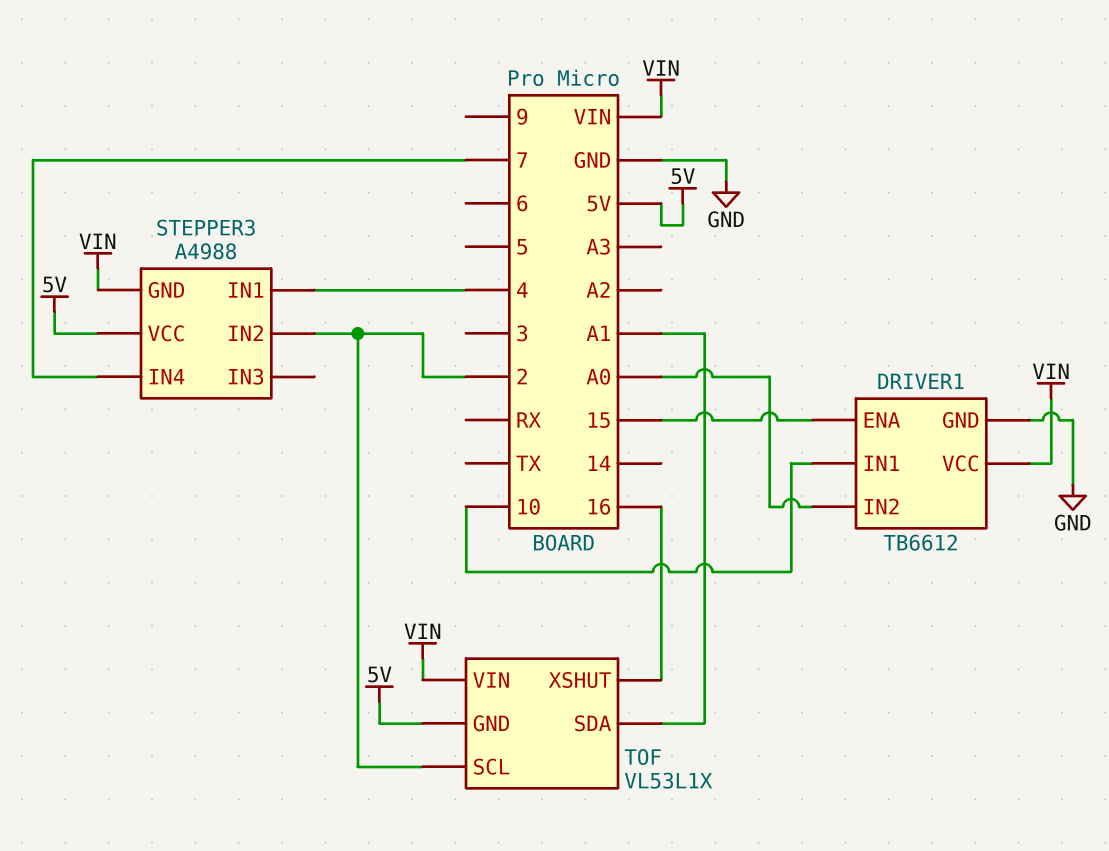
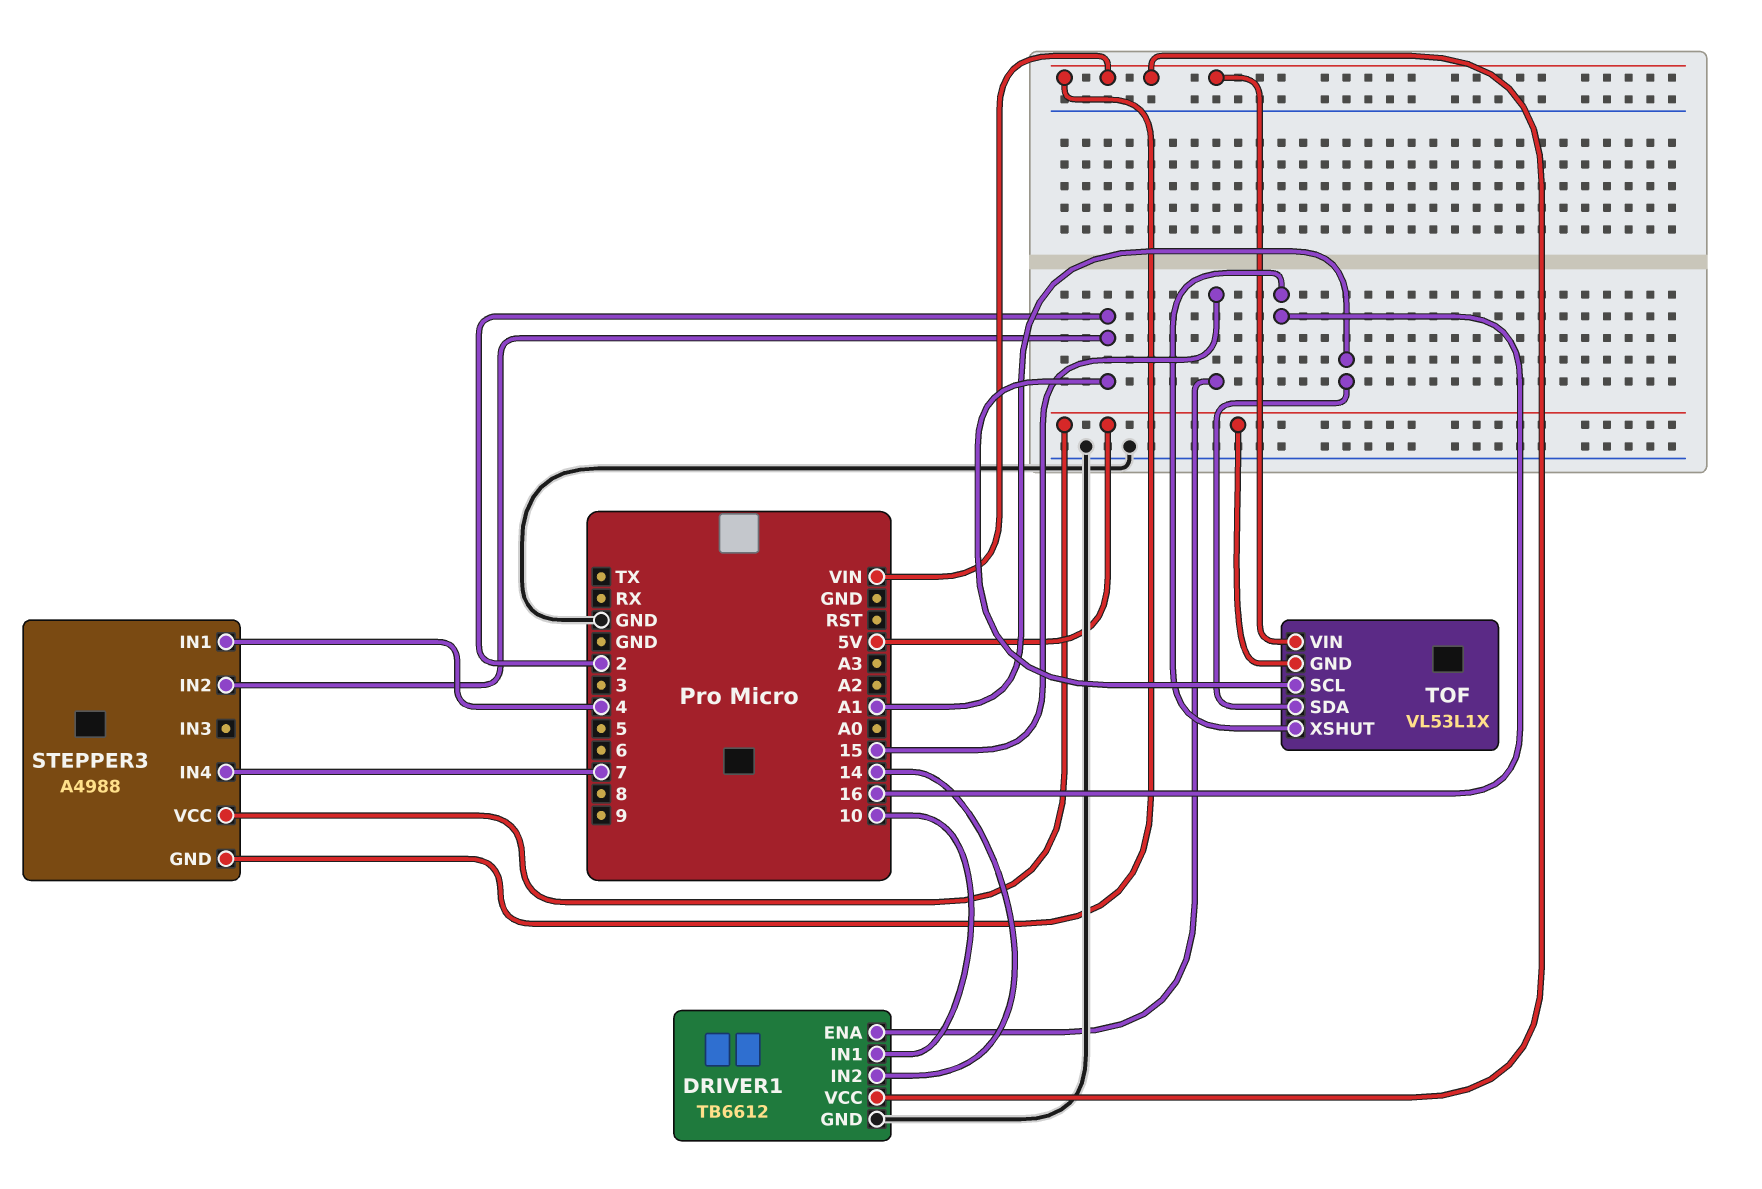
DRIVER1 pin IN2: A0 -> 14

